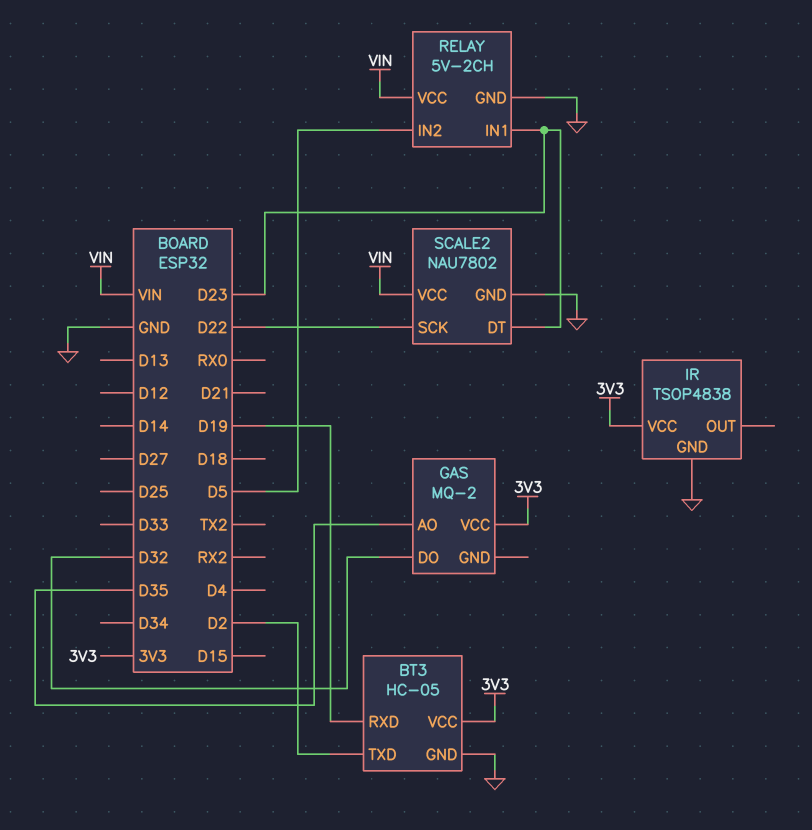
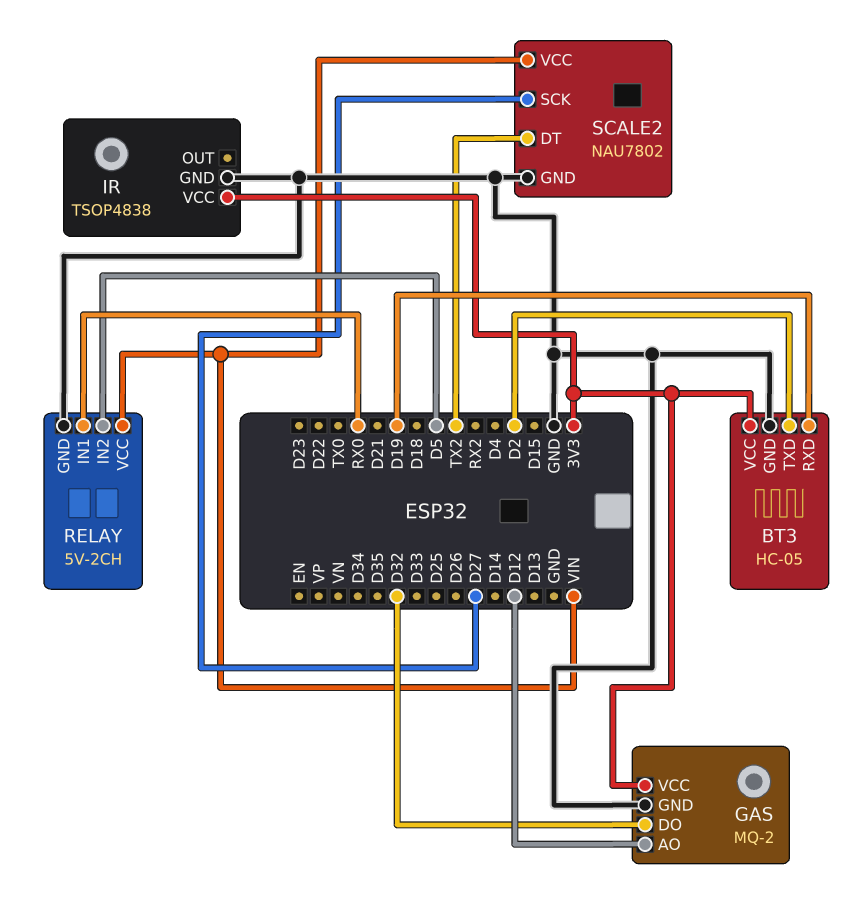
GAS pin AO: D35 -> D12
GAS pin GND: none -> GND
RELAY pin IN1: D23 -> RX0
SCALE2 pin DT: D23 -> TX2
SCALE2 pin SCK: D22 -> D27

